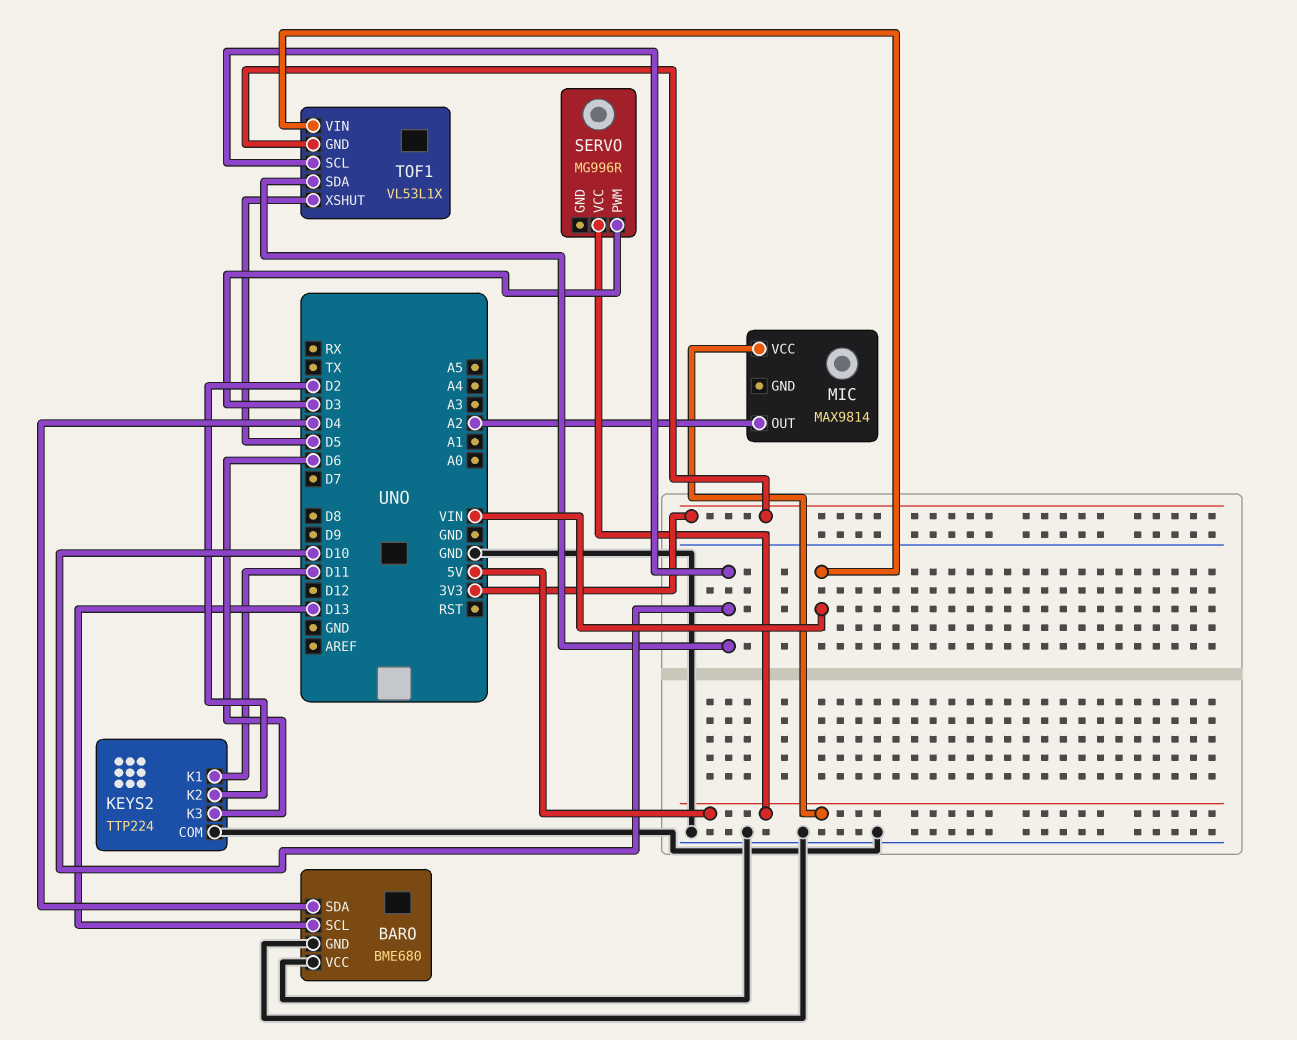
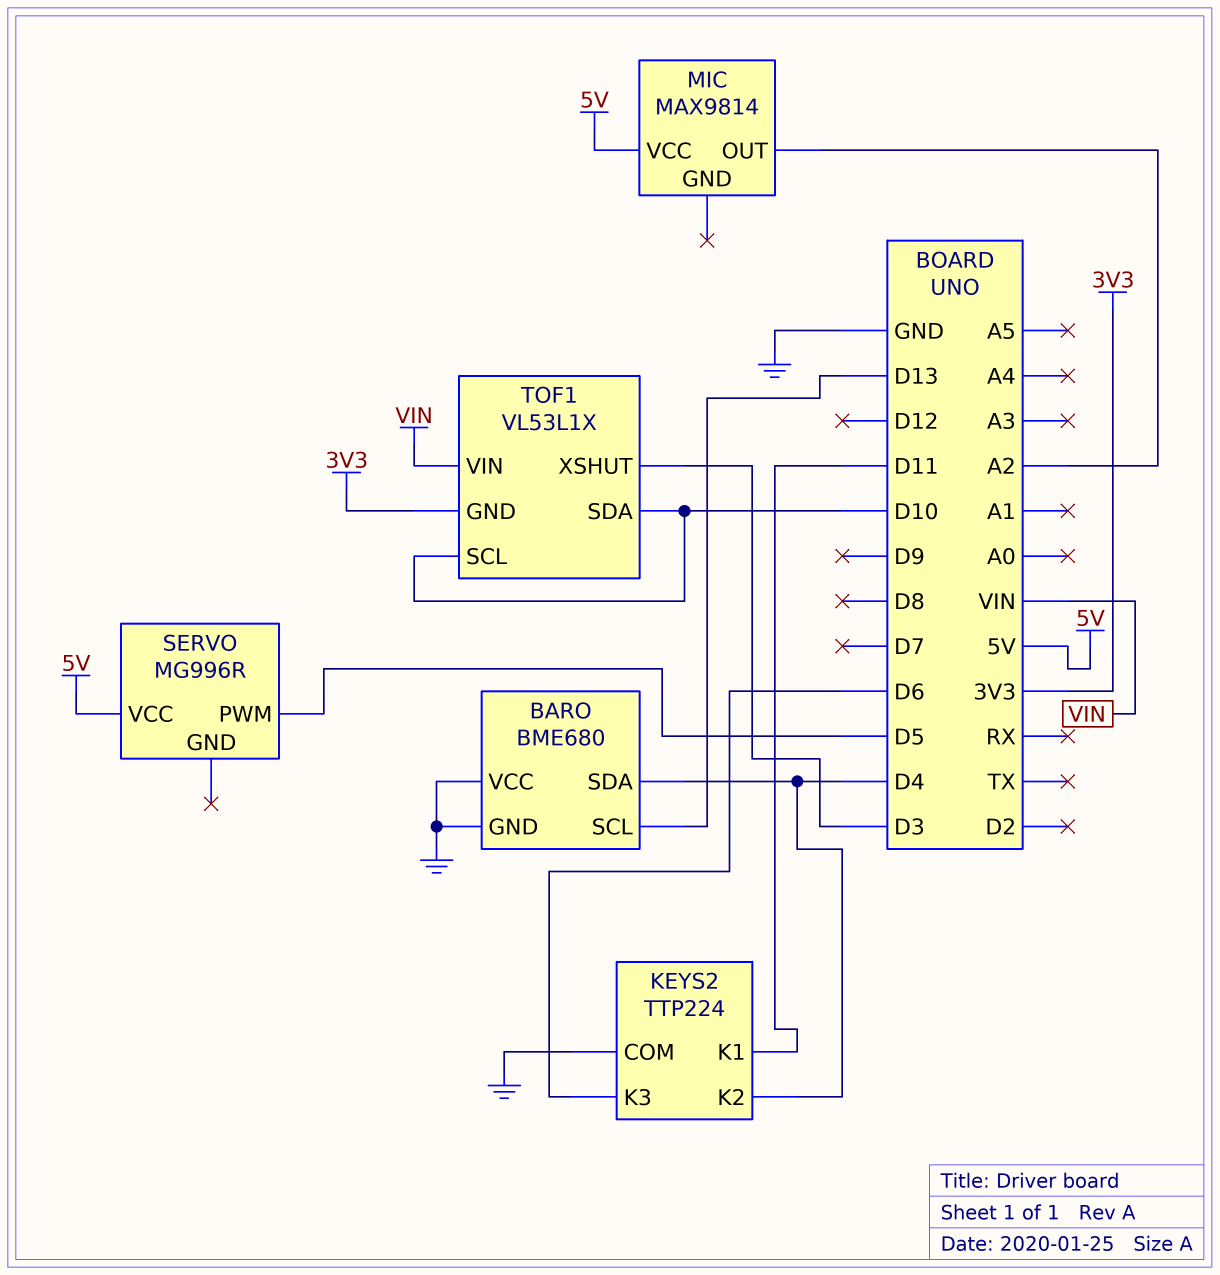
KEYS2 pin K2: D2 -> D4
SERVO pin PWM: D3 -> D5
TOF1 pin XSHUT: D5 -> D3

